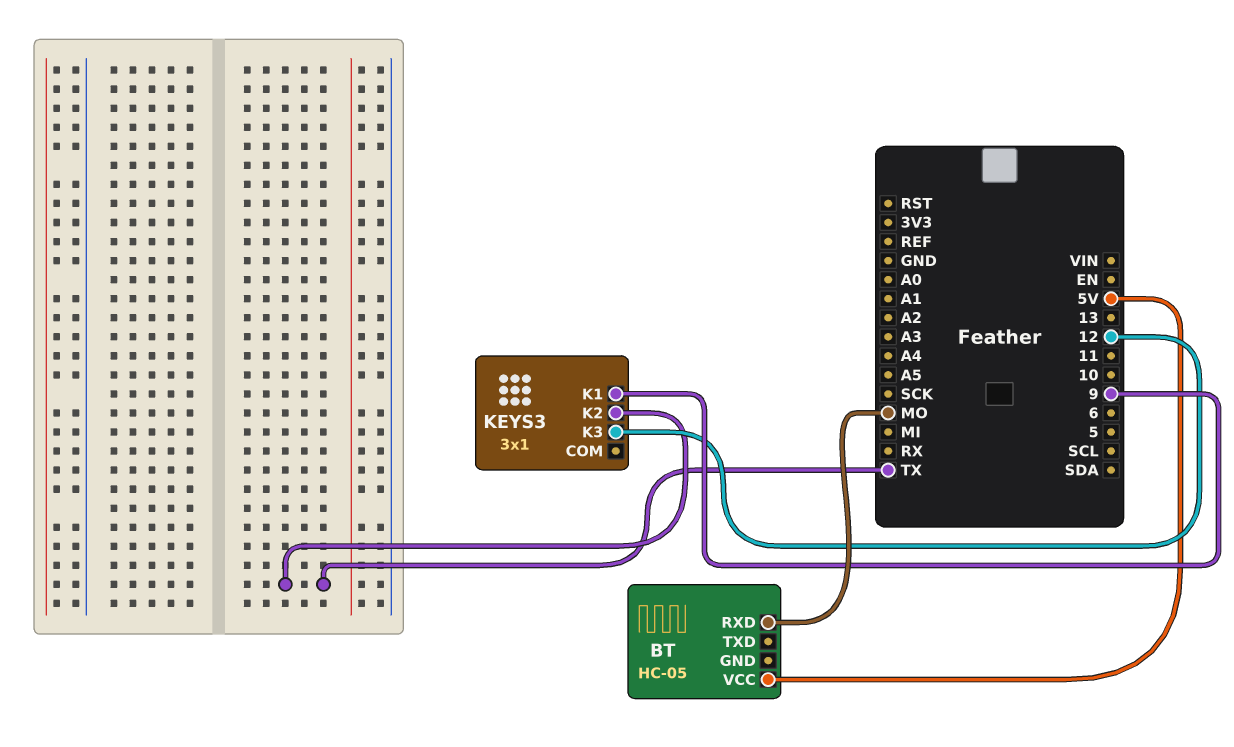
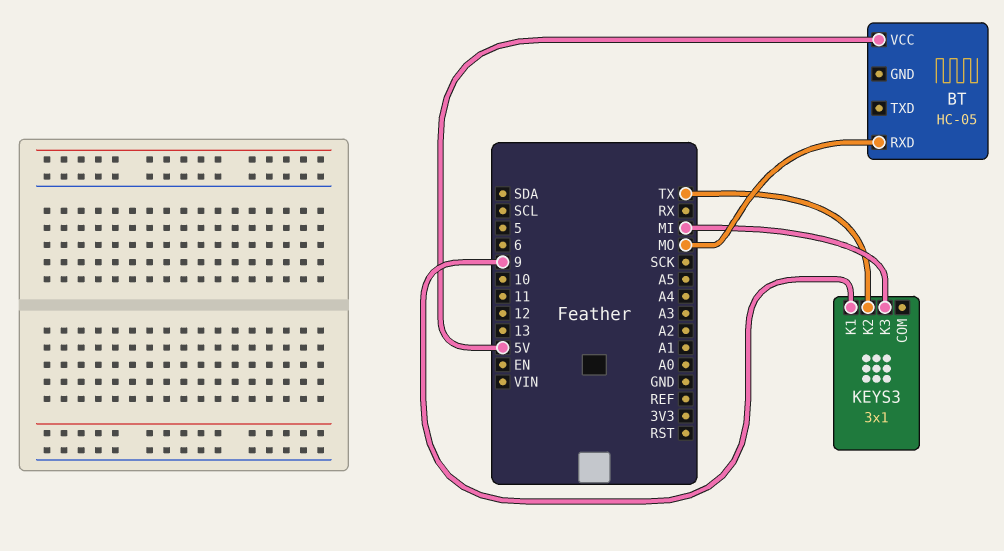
KEYS3 pin K3: 12 -> MI

